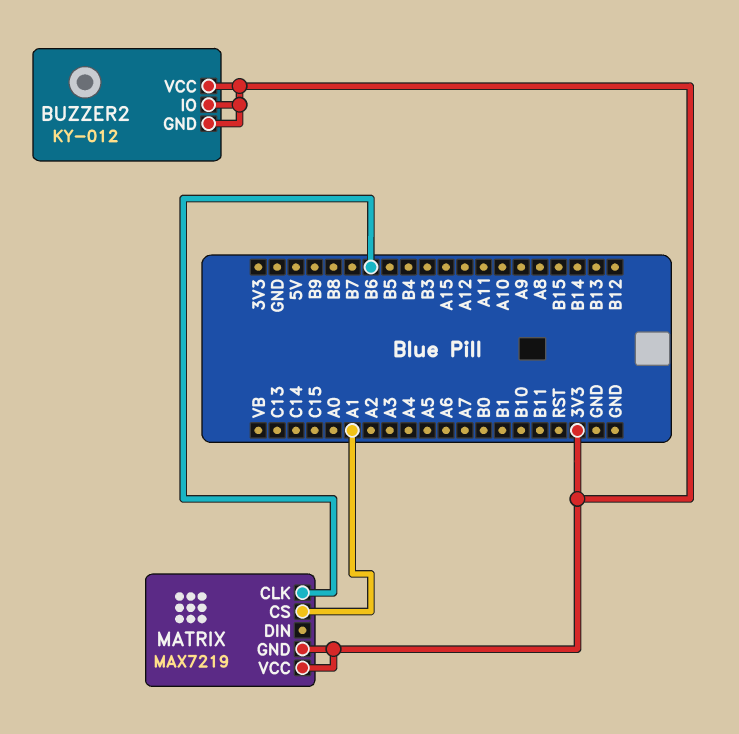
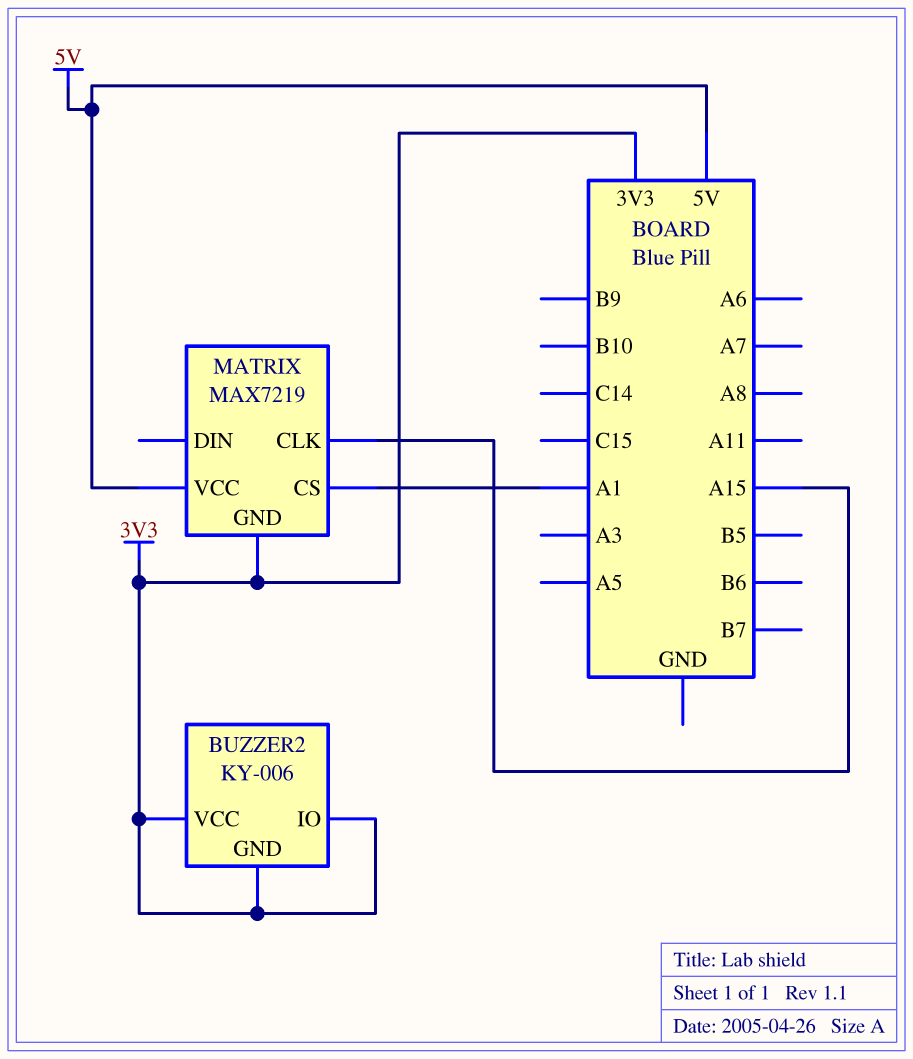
BUZZER2: KY-012 -> KY-006
MATRIX pin CLK: B6 -> A15
MATRIX pin VCC: 3V3 -> 5V

